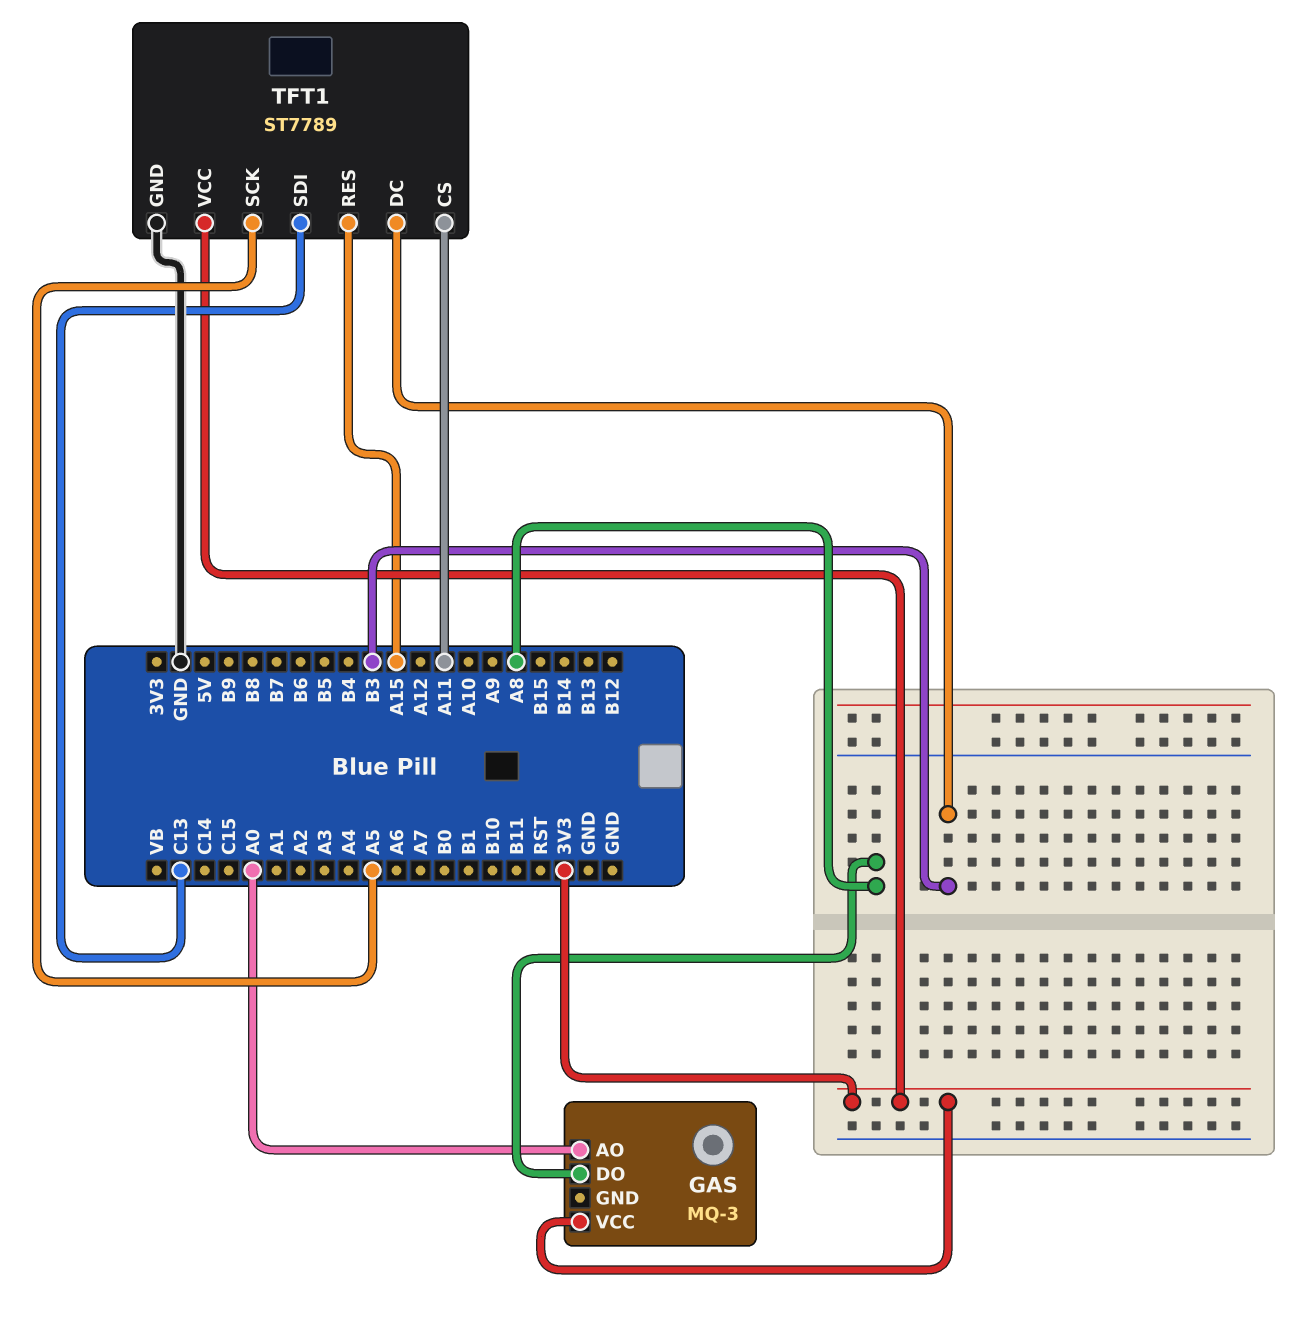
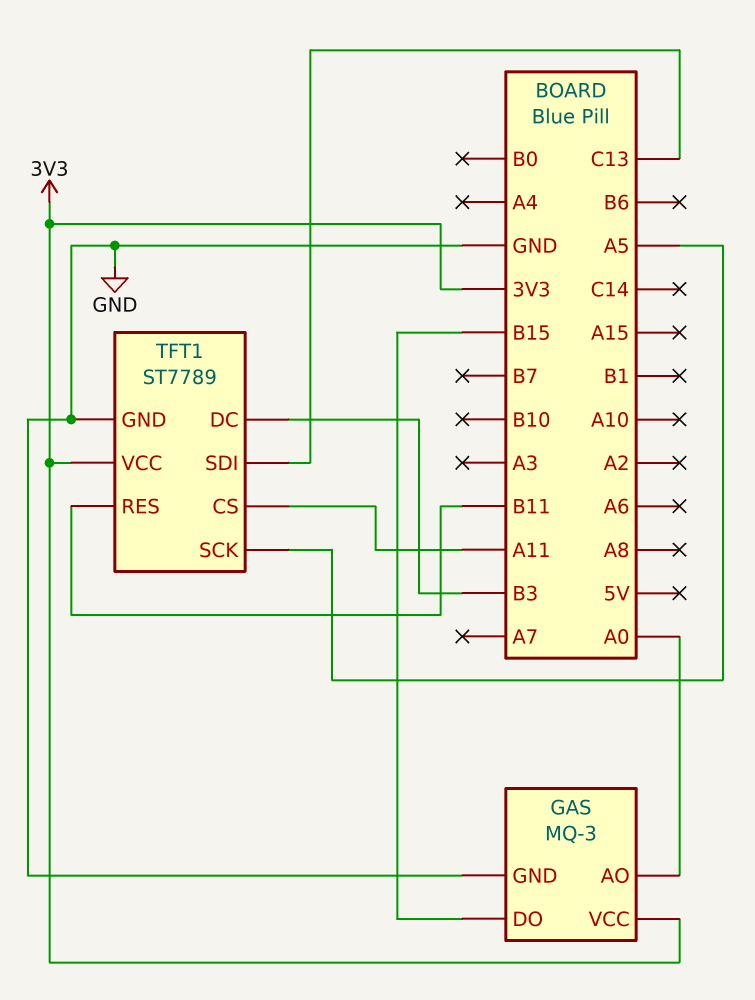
GAS pin DO: A8 -> B15
GAS pin GND: none -> GND
TFT1 pin RES: A15 -> B11

